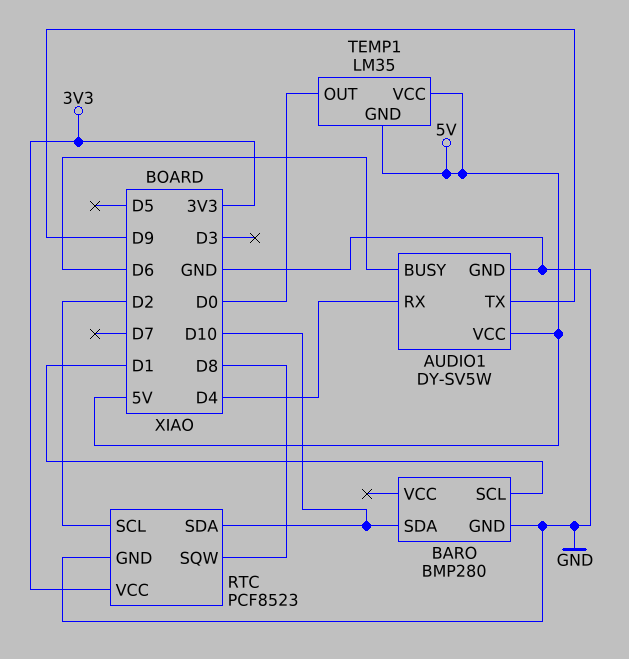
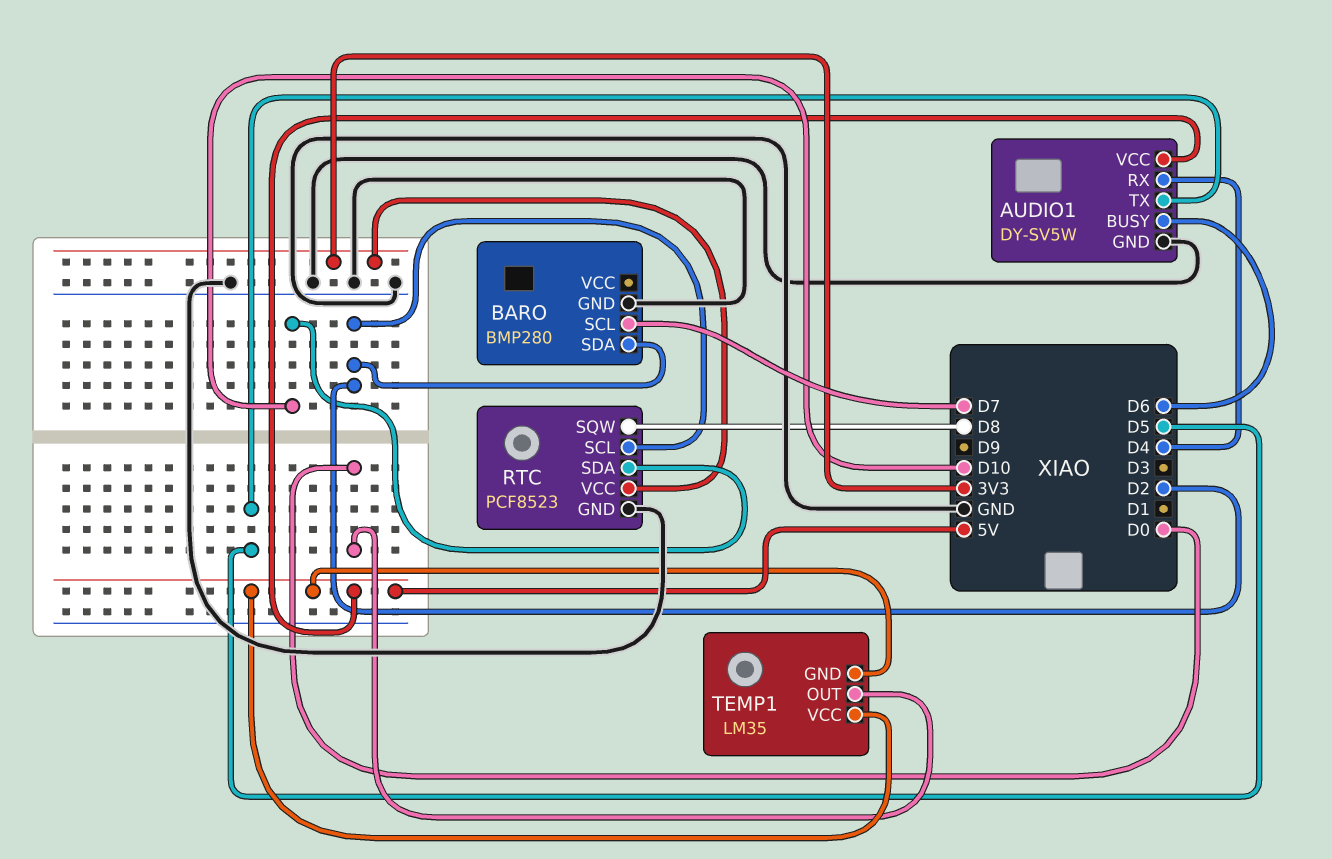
AUDIO1 pin TX: D9 -> D5
BARO pin SCL: D1 -> D7
BARO pin SDA: D10 -> D2

